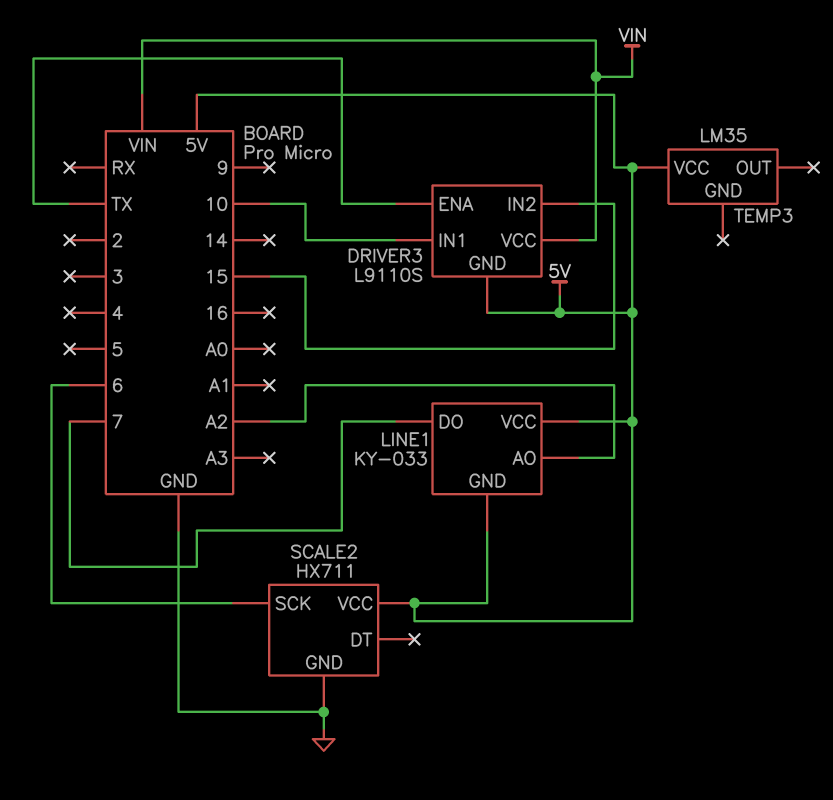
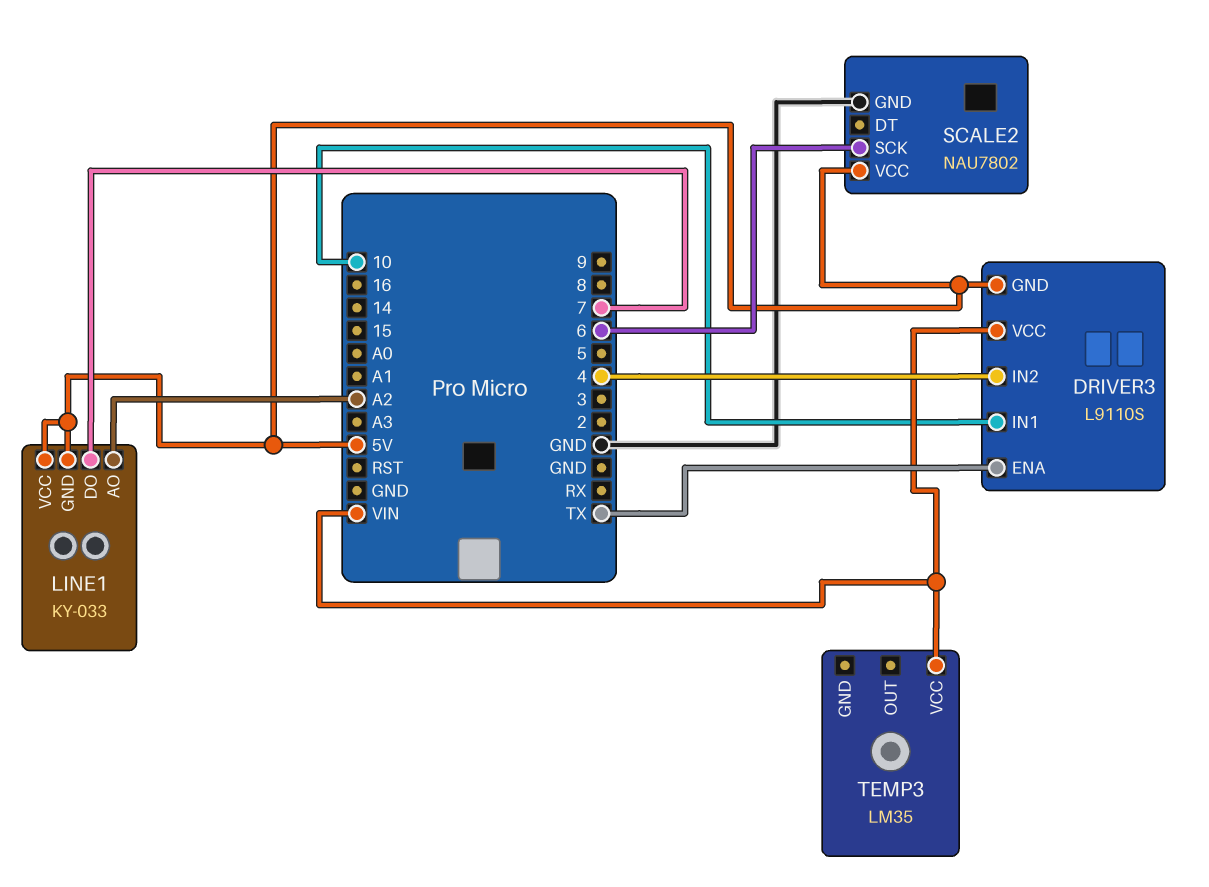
DRIVER3 pin IN2: 15 -> 4
SCALE2: HX711 -> NAU7802
TEMP3 pin VCC: 5V -> VIN

